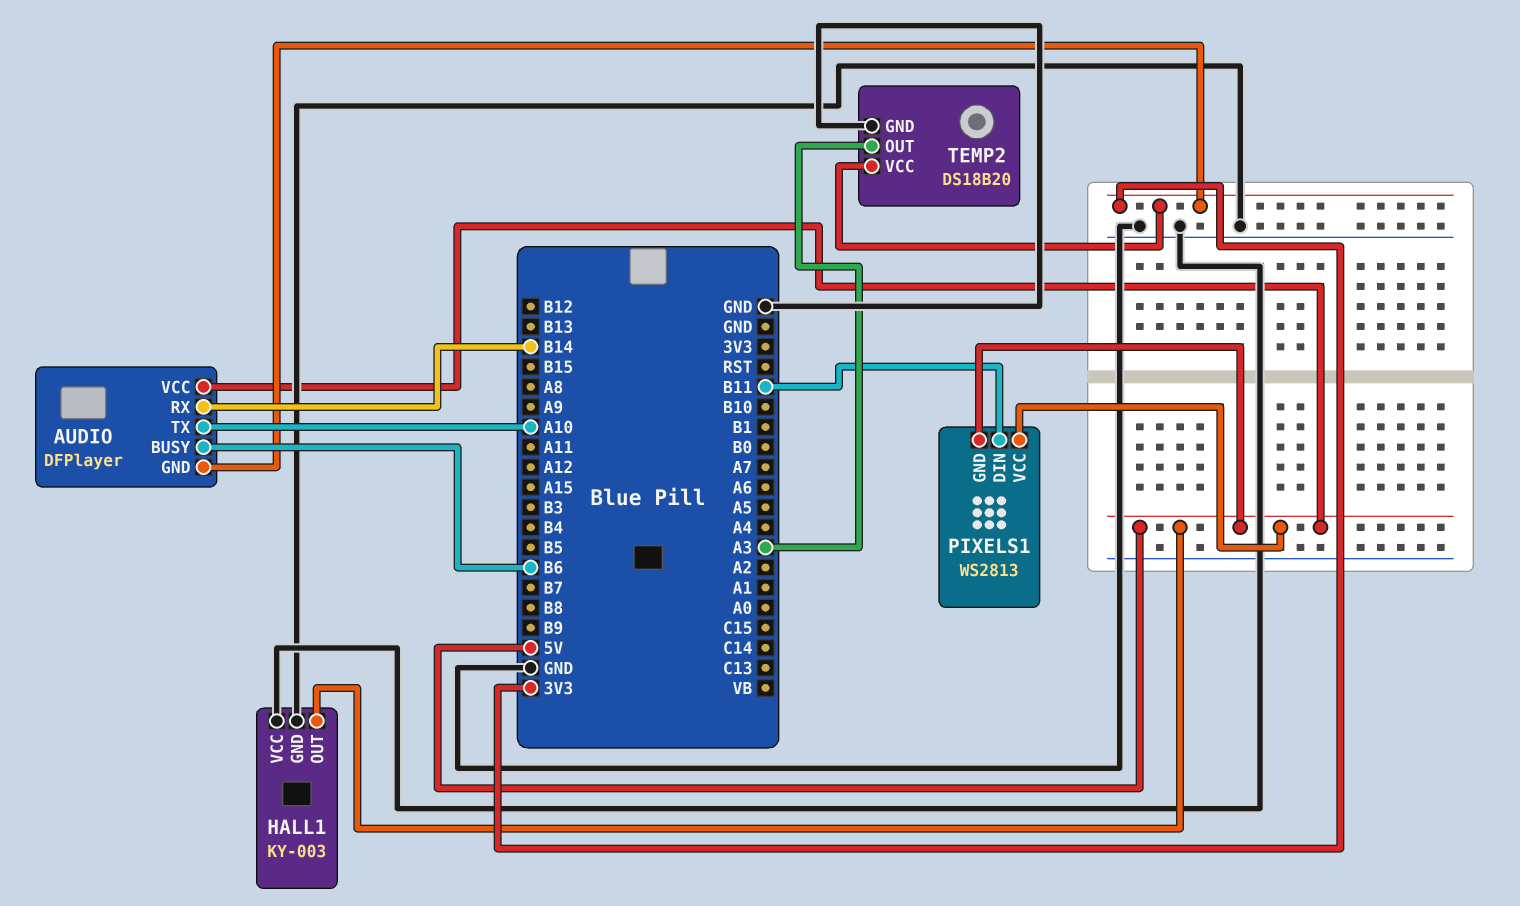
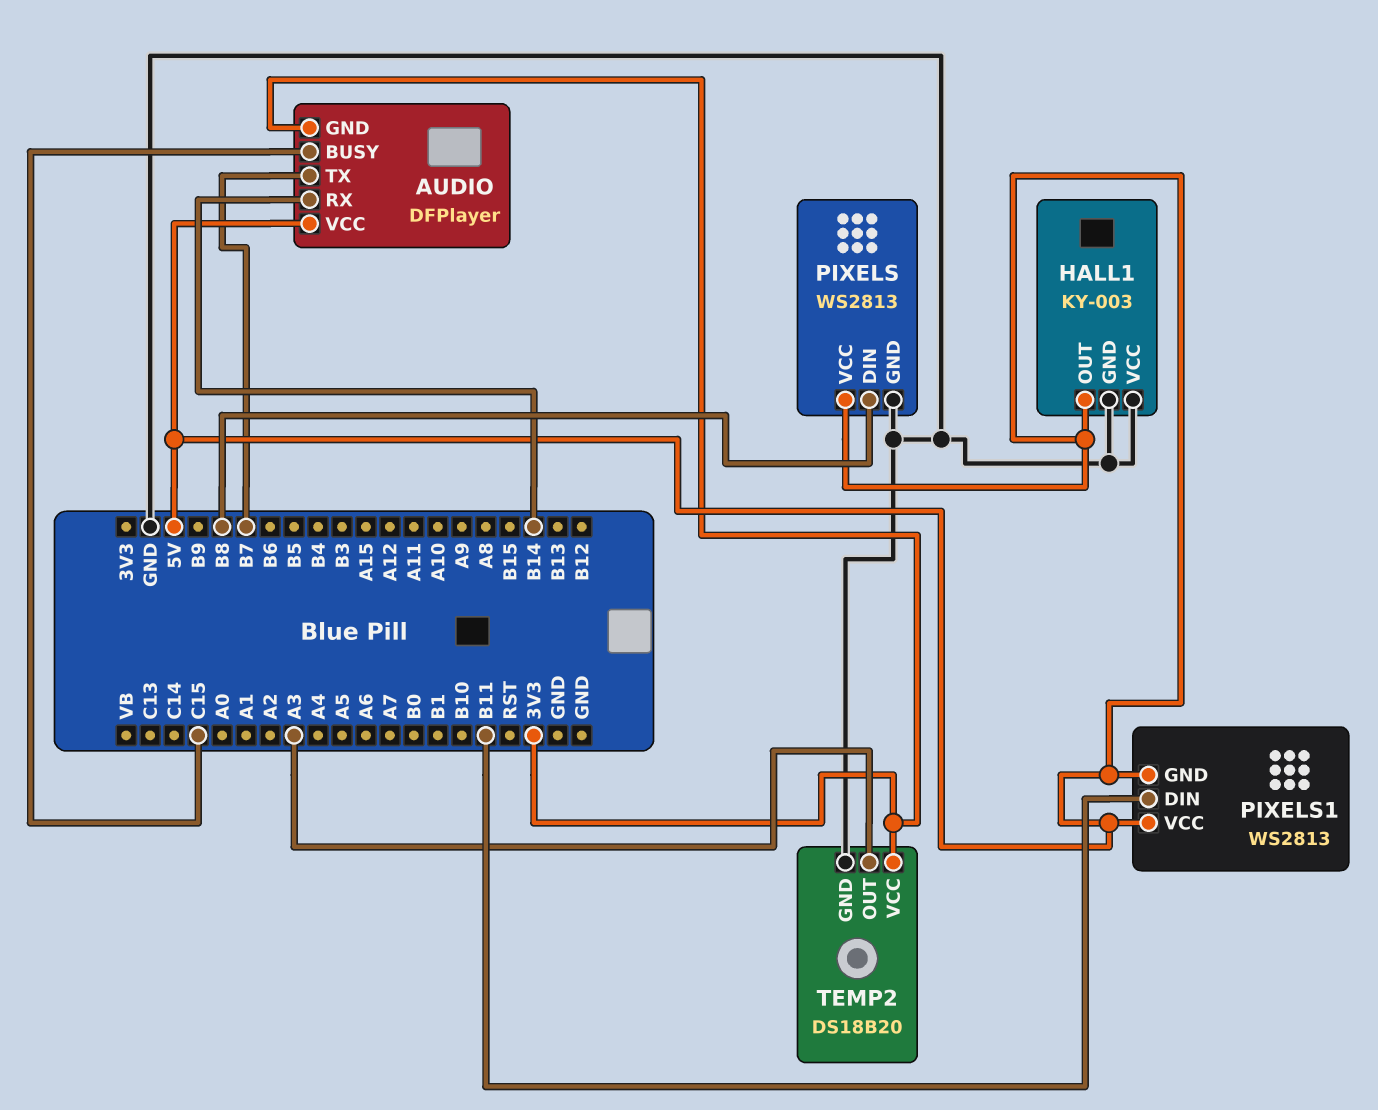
AUDIO pin BUSY: B6 -> C15
AUDIO pin TX: A10 -> B7
PIXELS: none -> WS2813
PIXELS pin DIN: none -> B8
PIXELS pin GND: none -> GND
PIXELS pin VCC: none -> 5V

